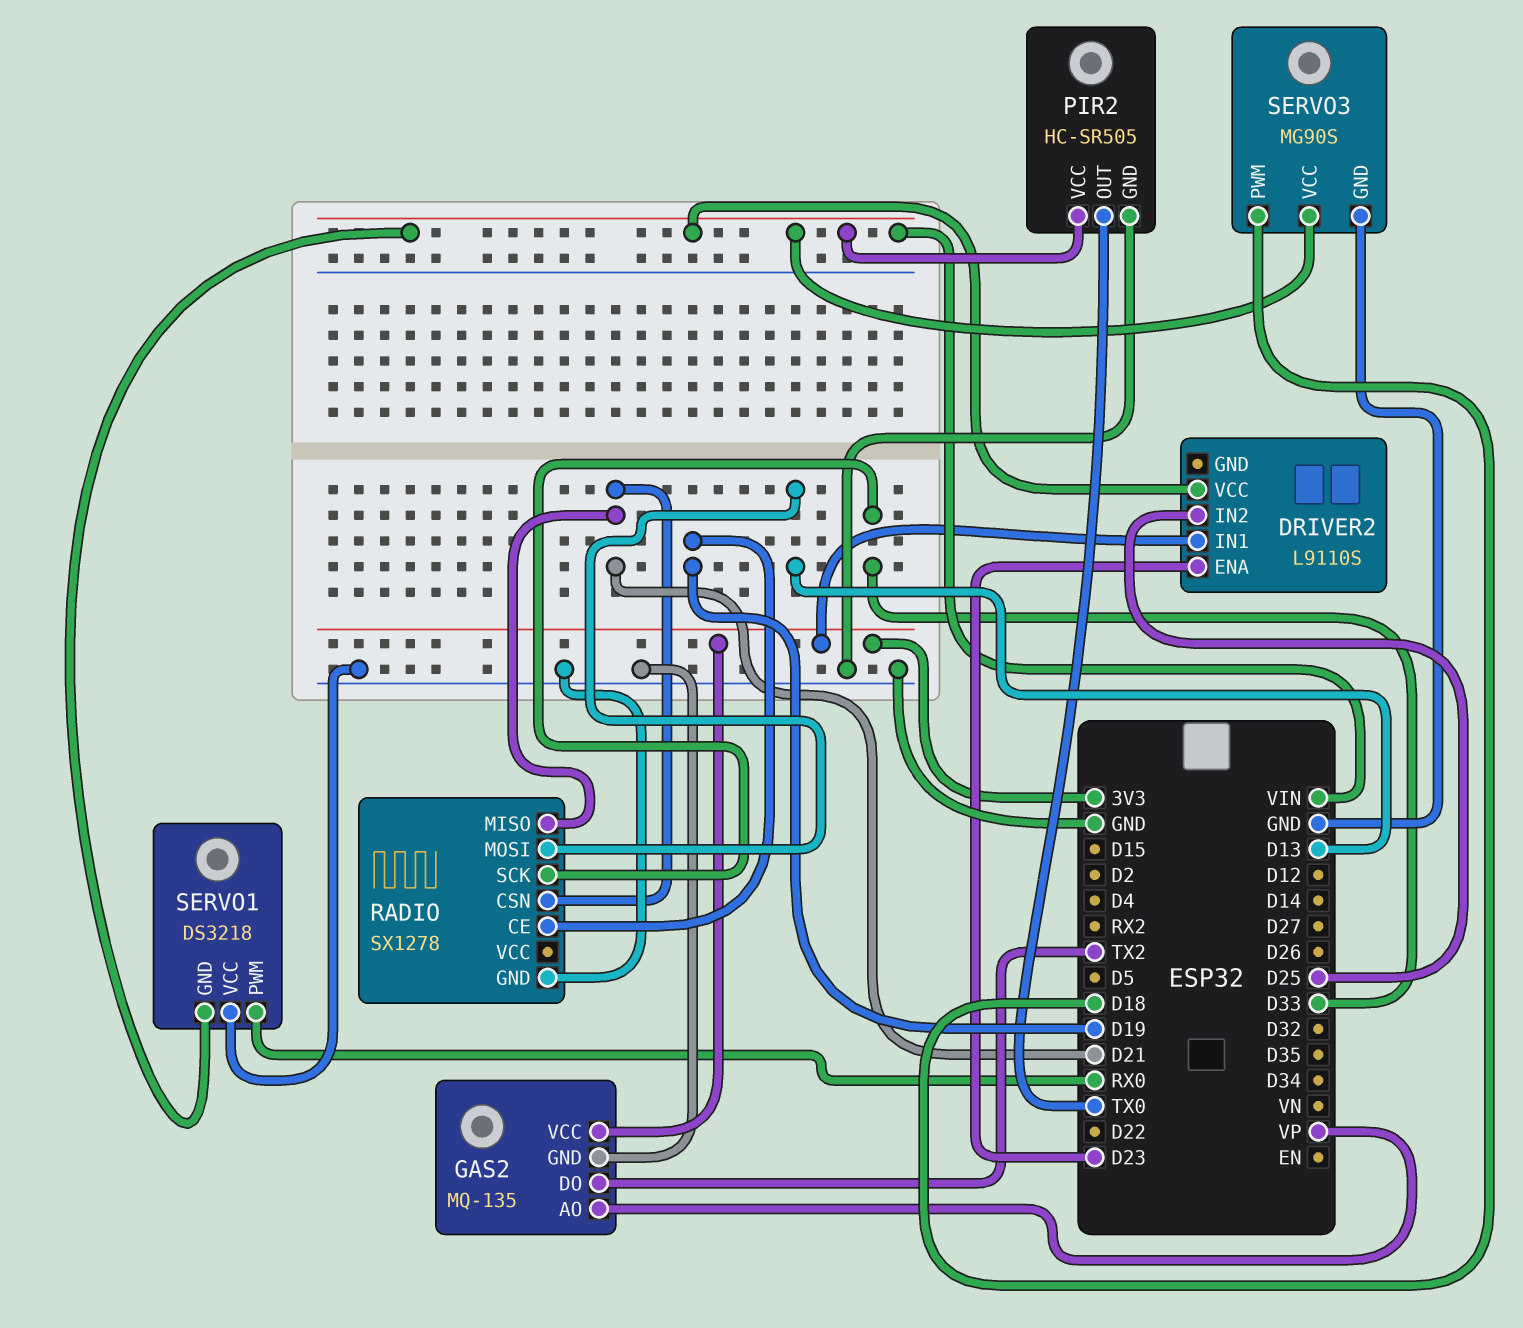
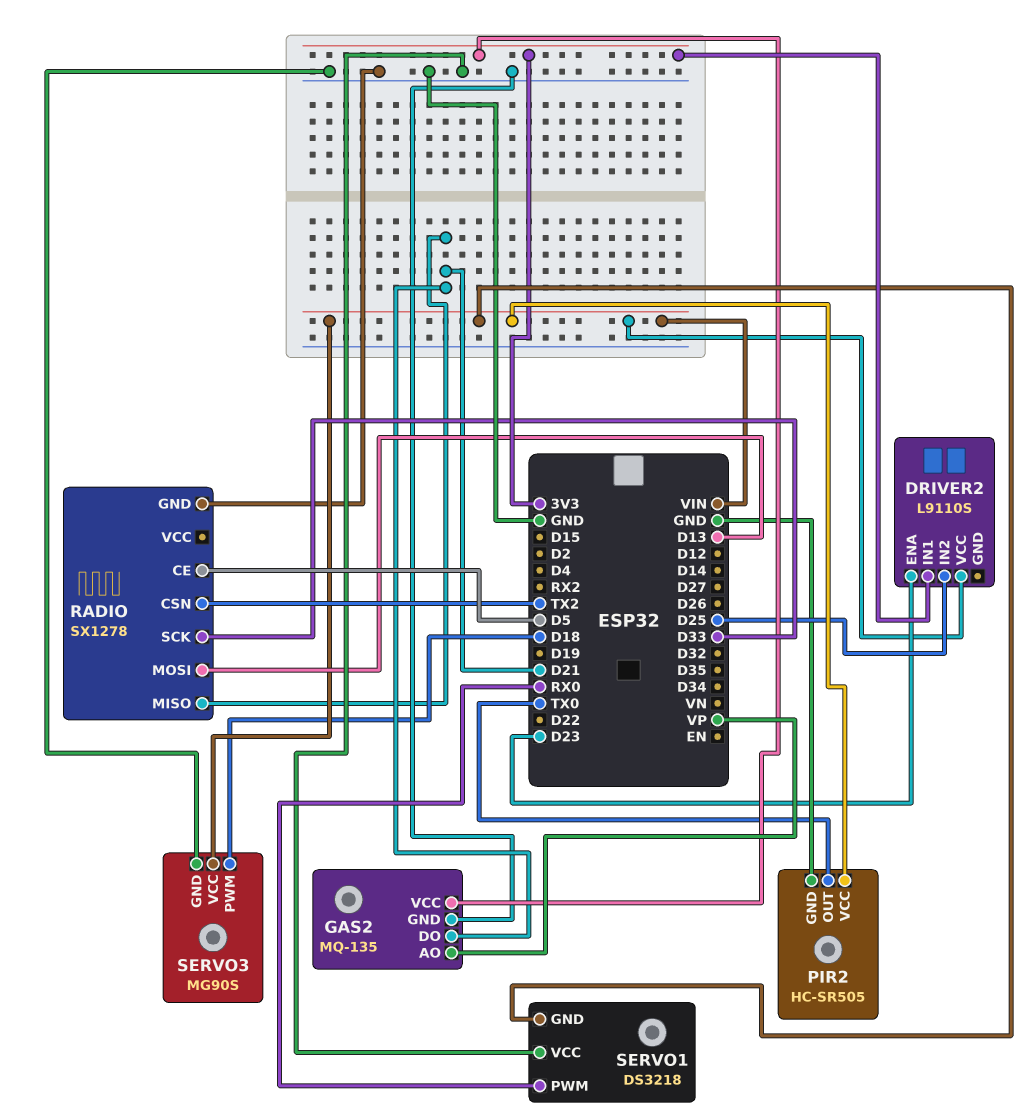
GAS2 pin DO: TX2 -> D21
RADIO pin CE: D19 -> D5
RADIO pin CSN: D21 -> TX2

